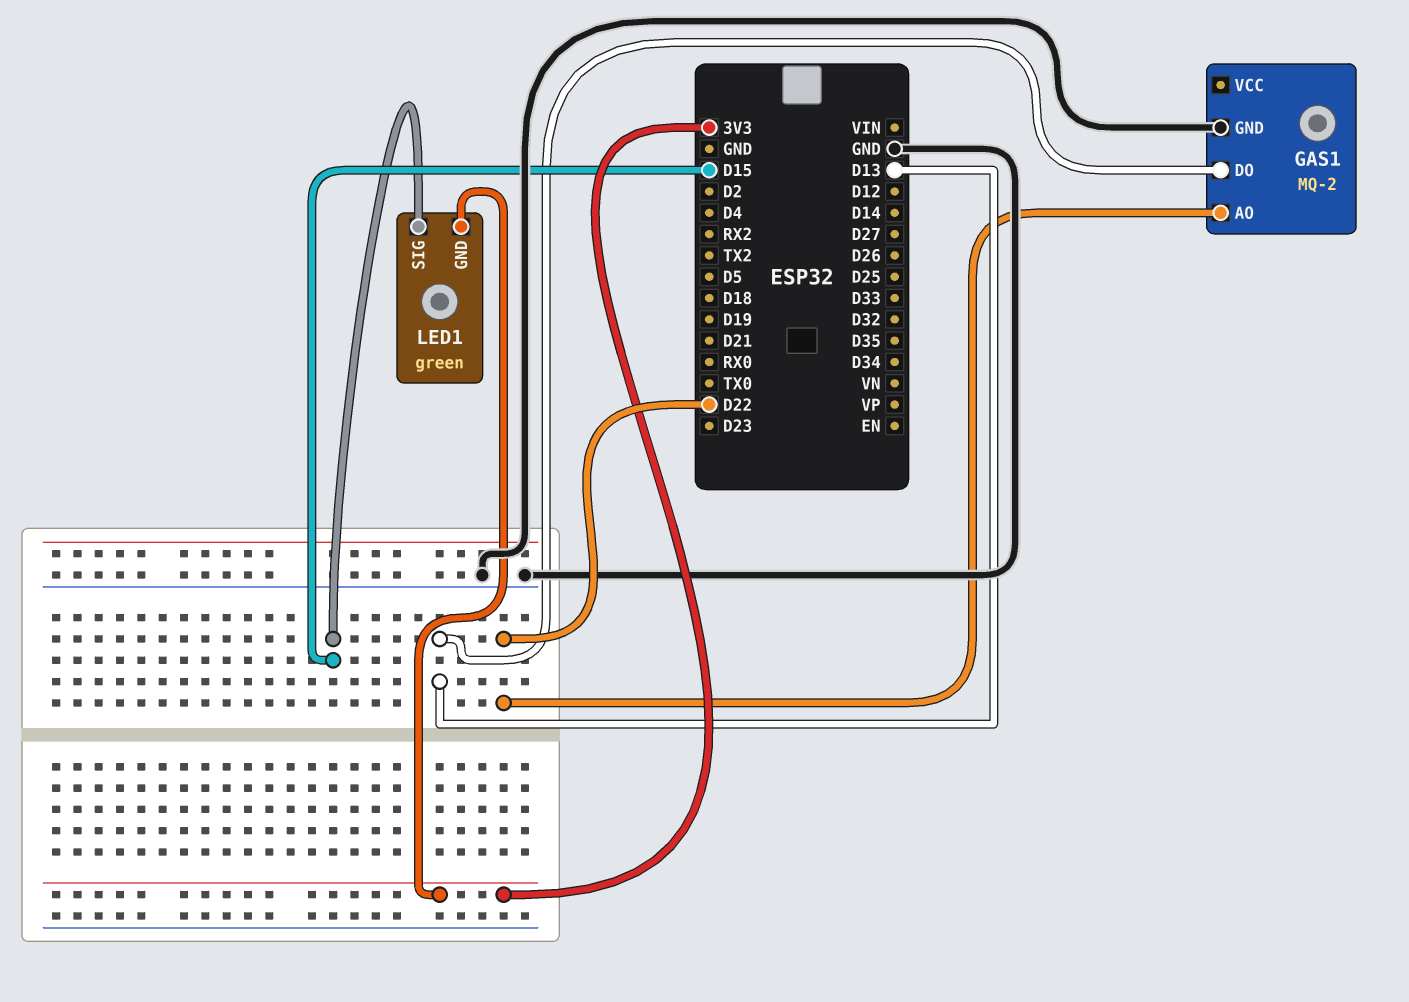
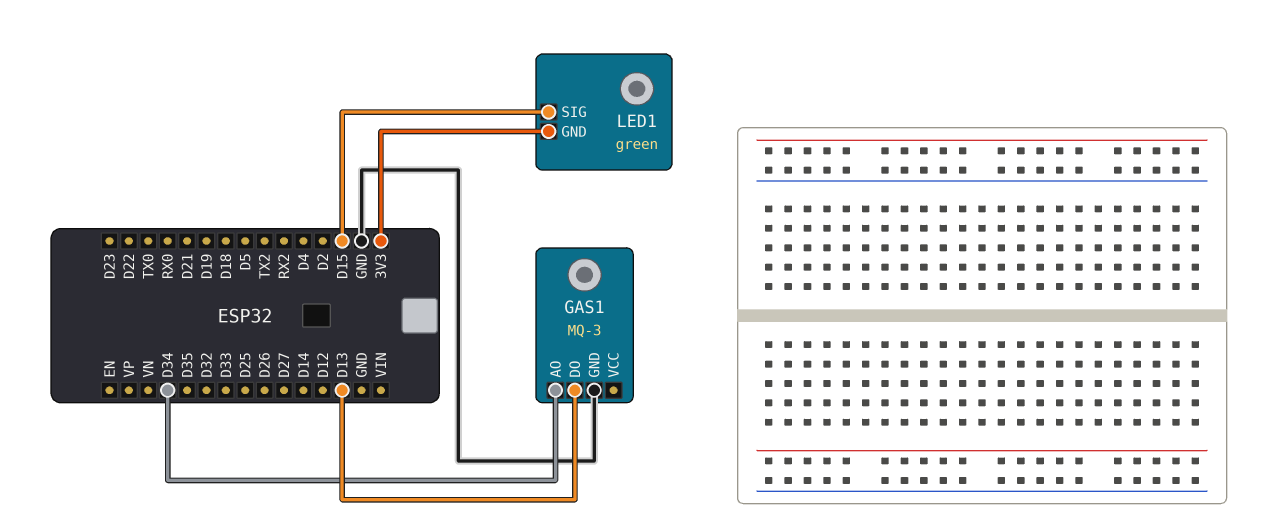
GAS1: MQ-2 -> MQ-3
GAS1 pin AO: D22 -> D34

